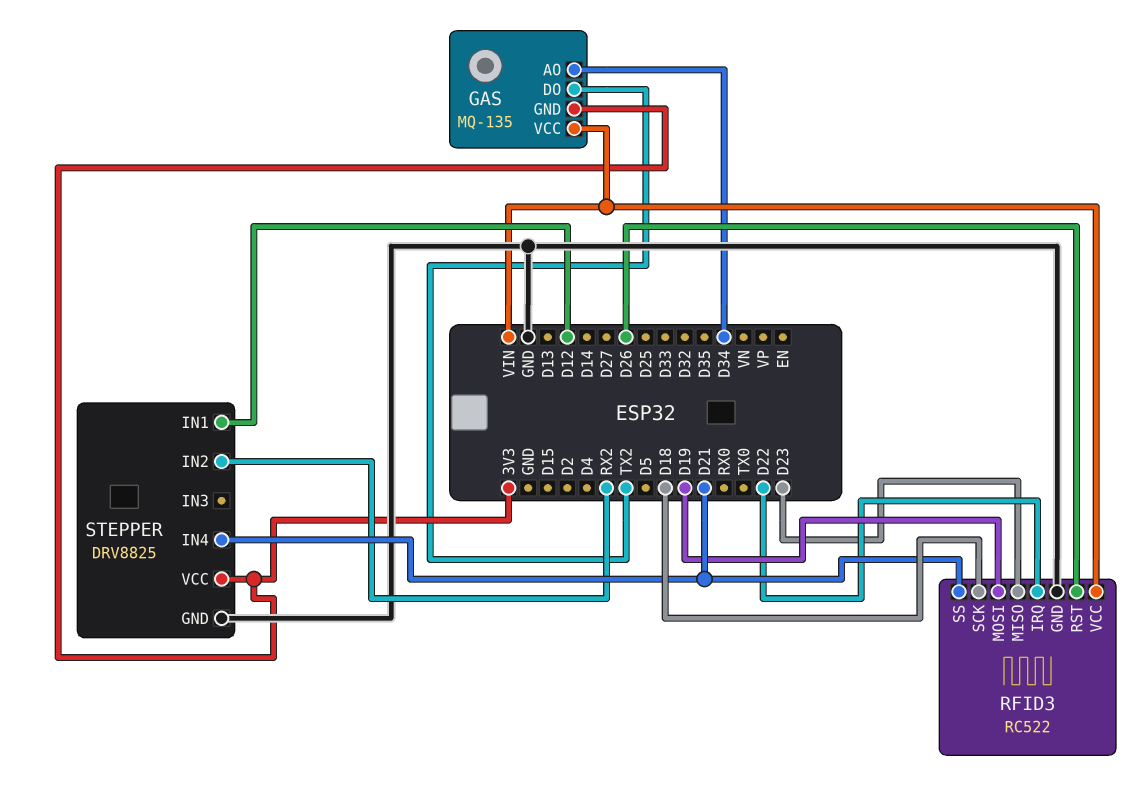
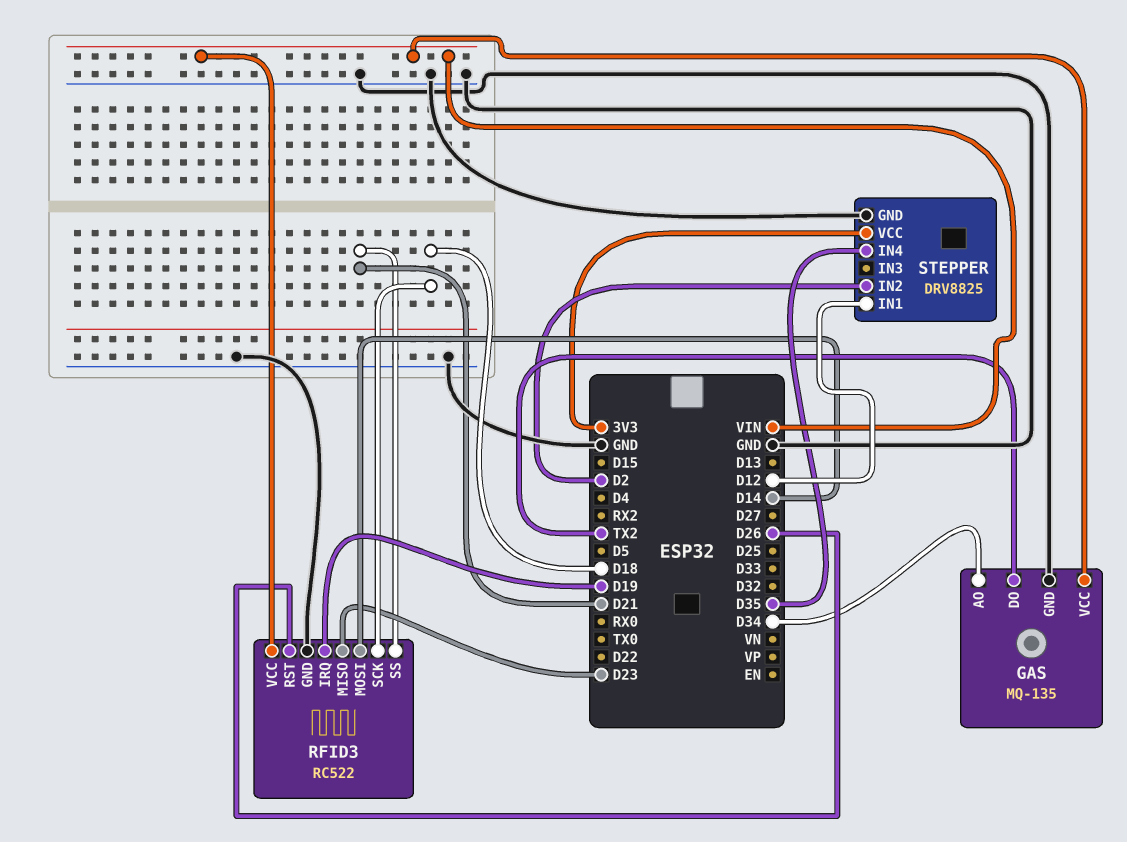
GAS pin GND: 3V3 -> GND
RFID3 pin IRQ: D22 -> D19
RFID3 pin MOSI: D19 -> D14
STEPPER pin IN2: RX2 -> D2
STEPPER pin IN4: D21 -> D35

